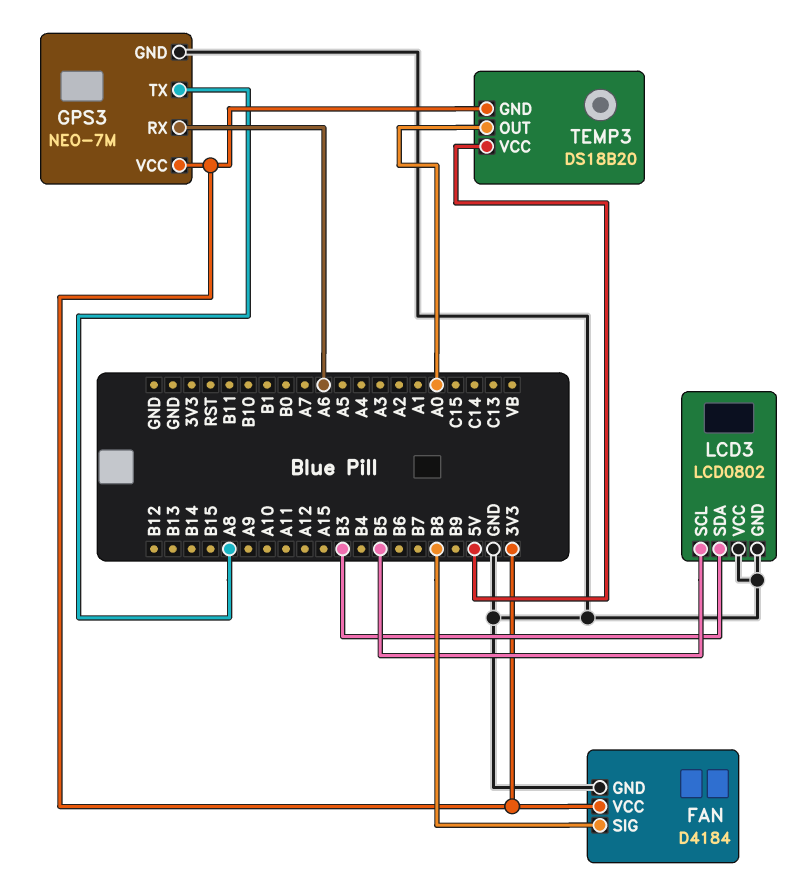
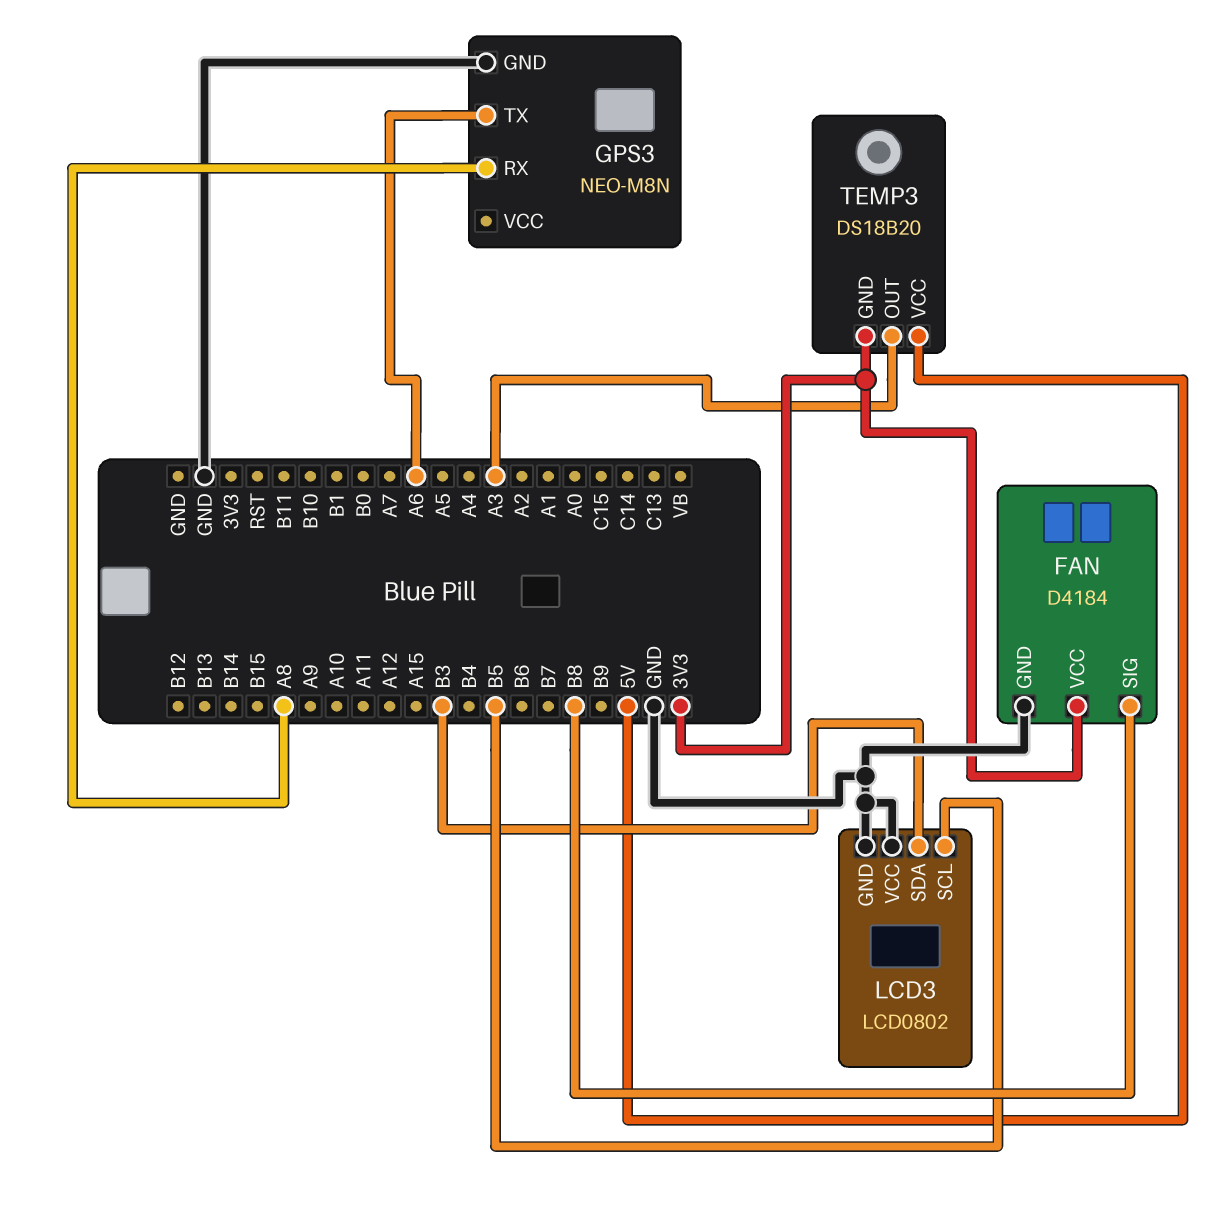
GPS3: NEO-7M -> NEO-M8N
GPS3 pin RX: A6 -> A8
GPS3 pin TX: A8 -> A6
GPS3 pin VCC: 3V3 -> none
TEMP3 pin OUT: A0 -> A3

